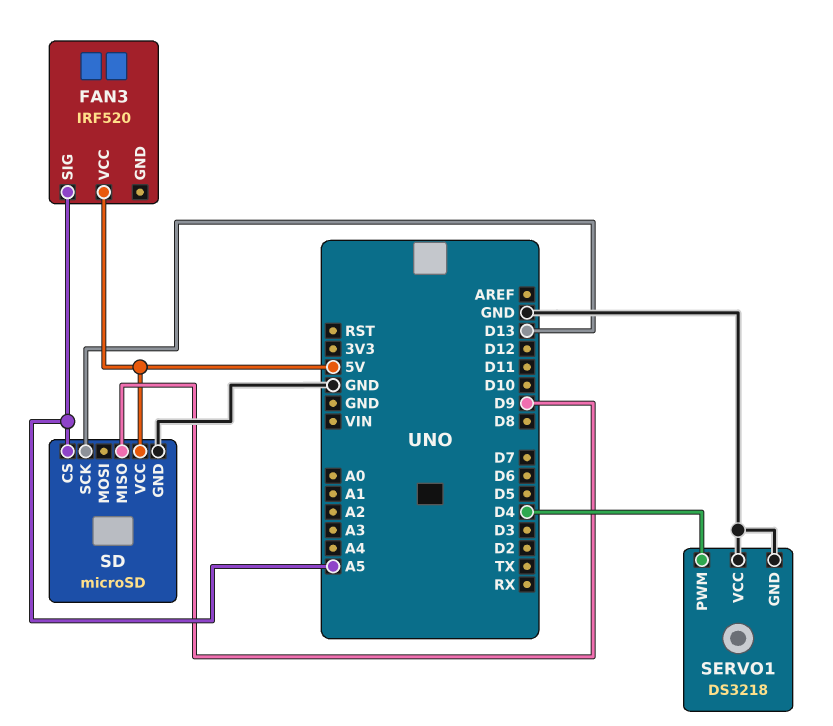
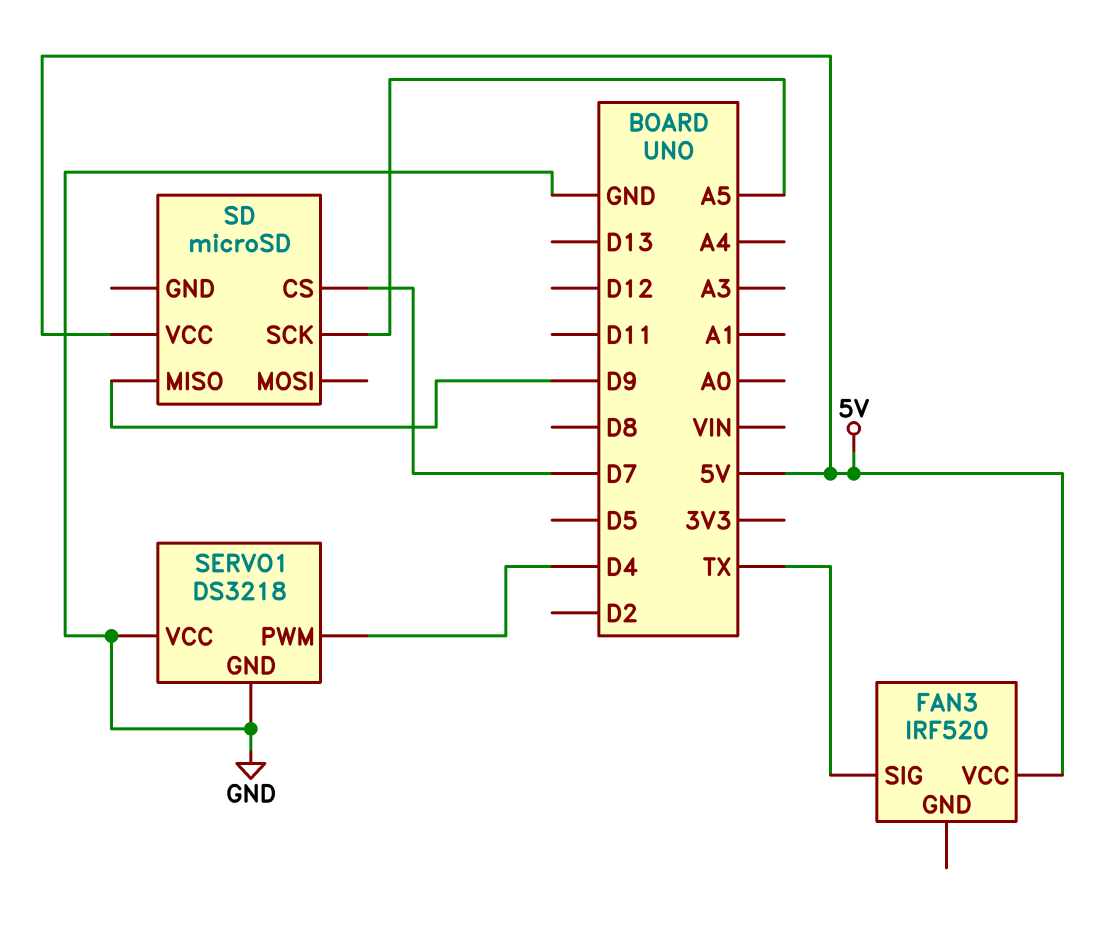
FAN3 pin SIG: A5 -> TX
SD pin CS: A5 -> D7
SD pin GND: GND -> none
SD pin SCK: D13 -> A5

